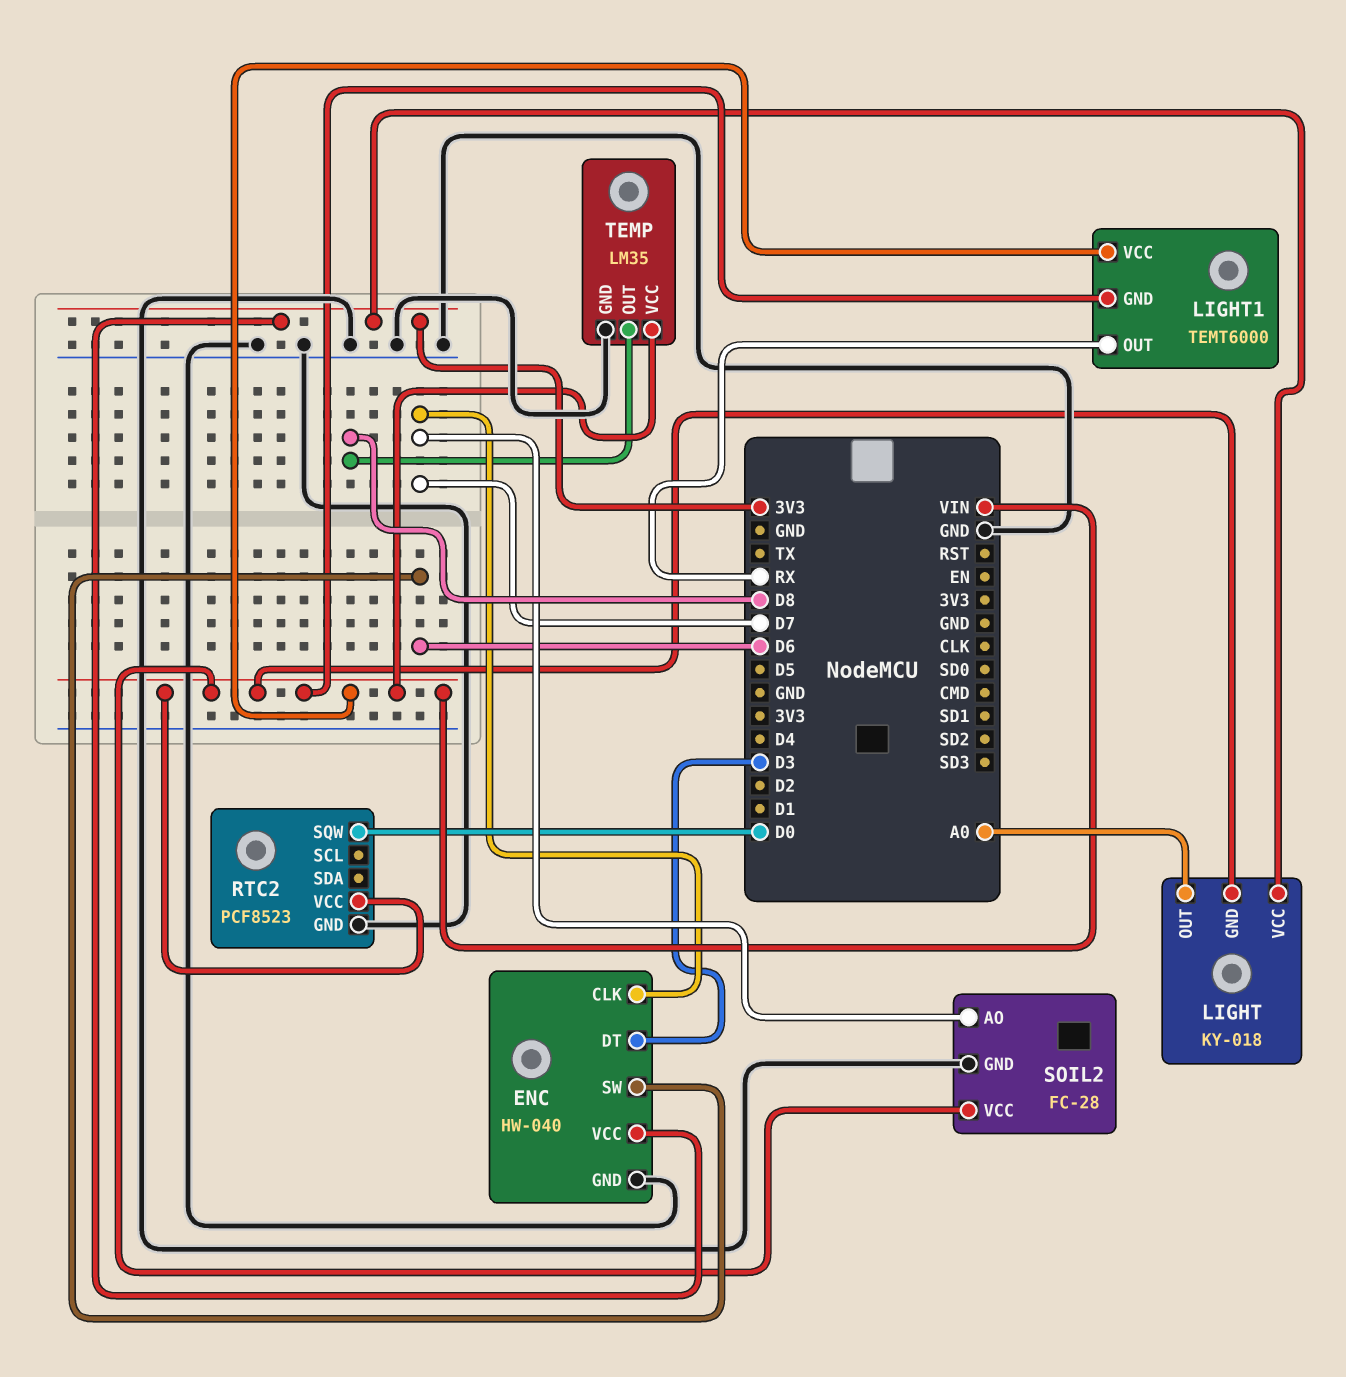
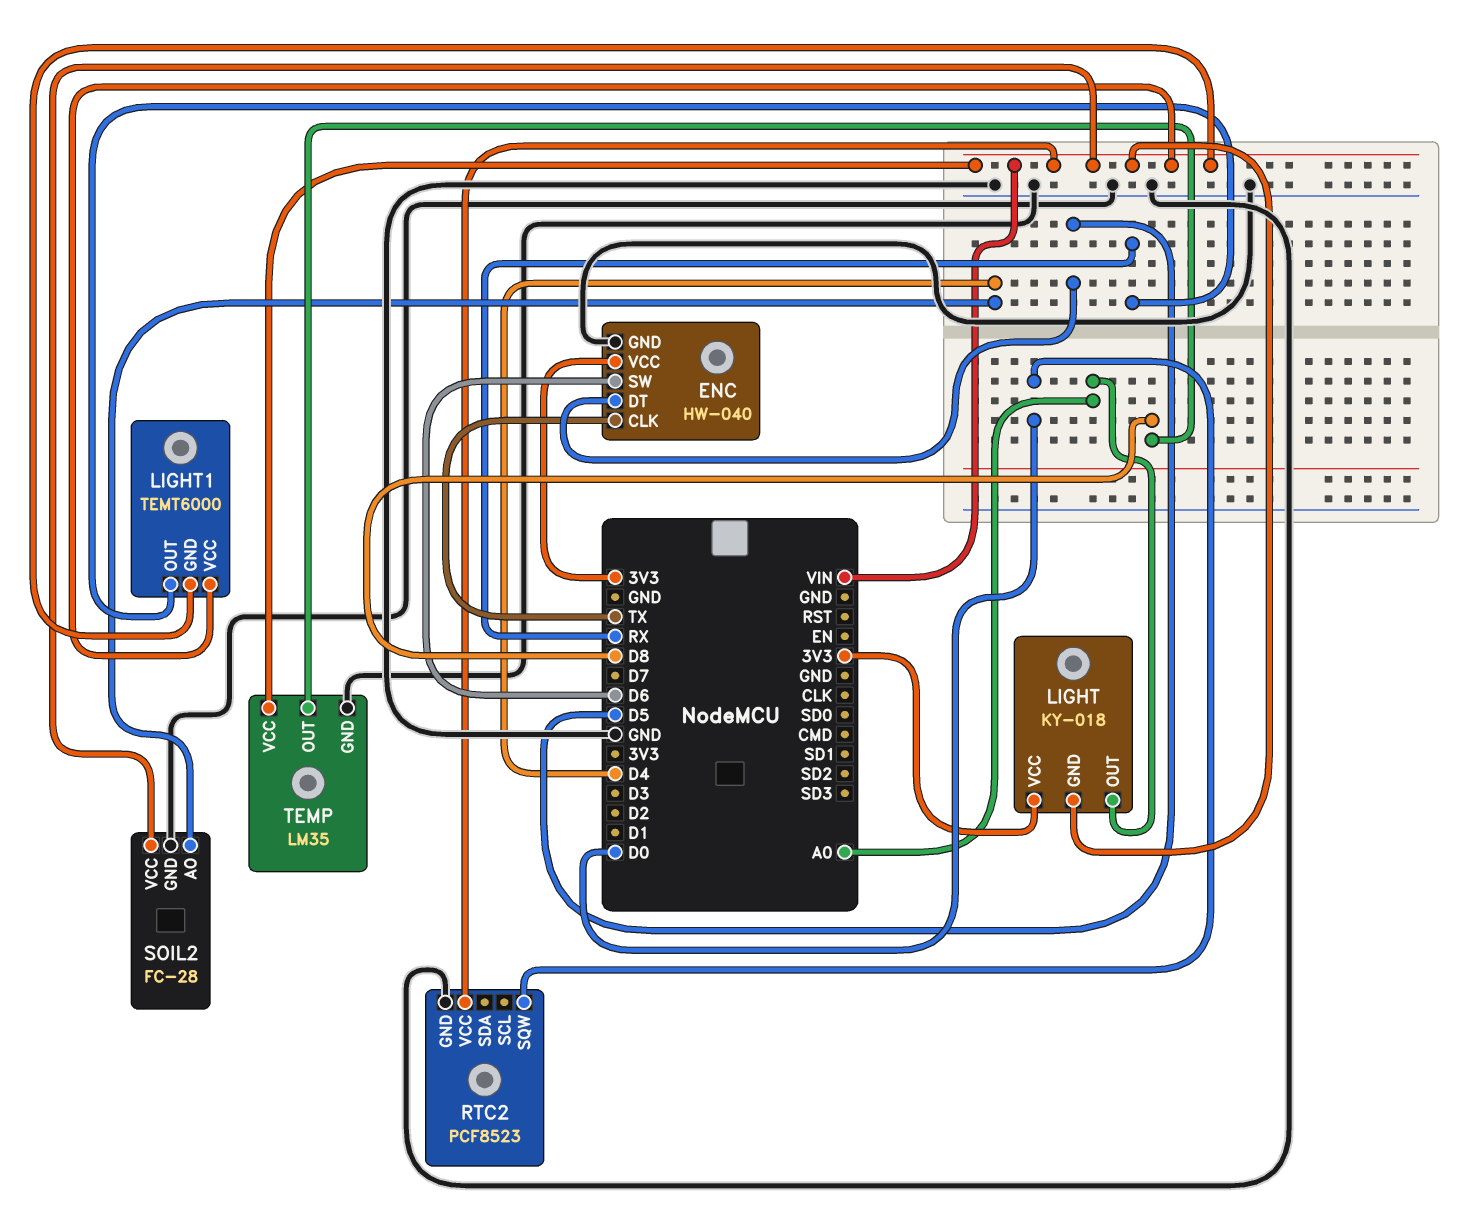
ENC pin CLK: D7 -> TX
ENC pin DT: D3 -> D5
SOIL2 pin AO: D7 -> D4

